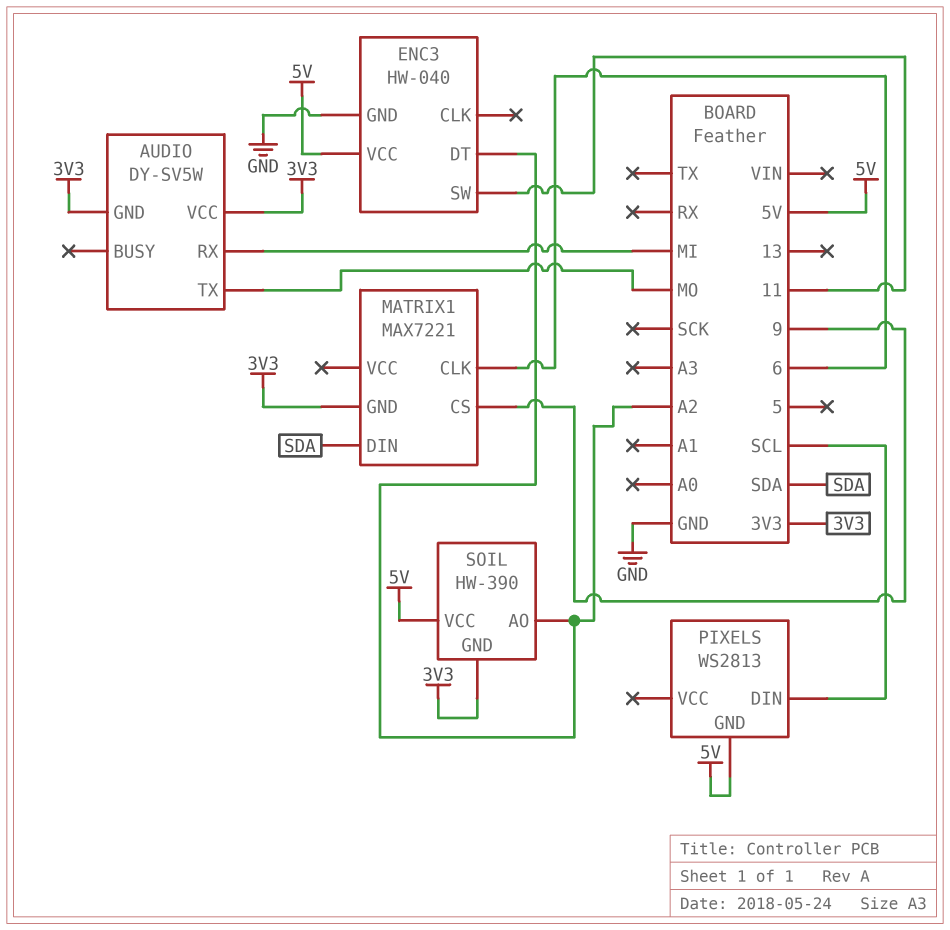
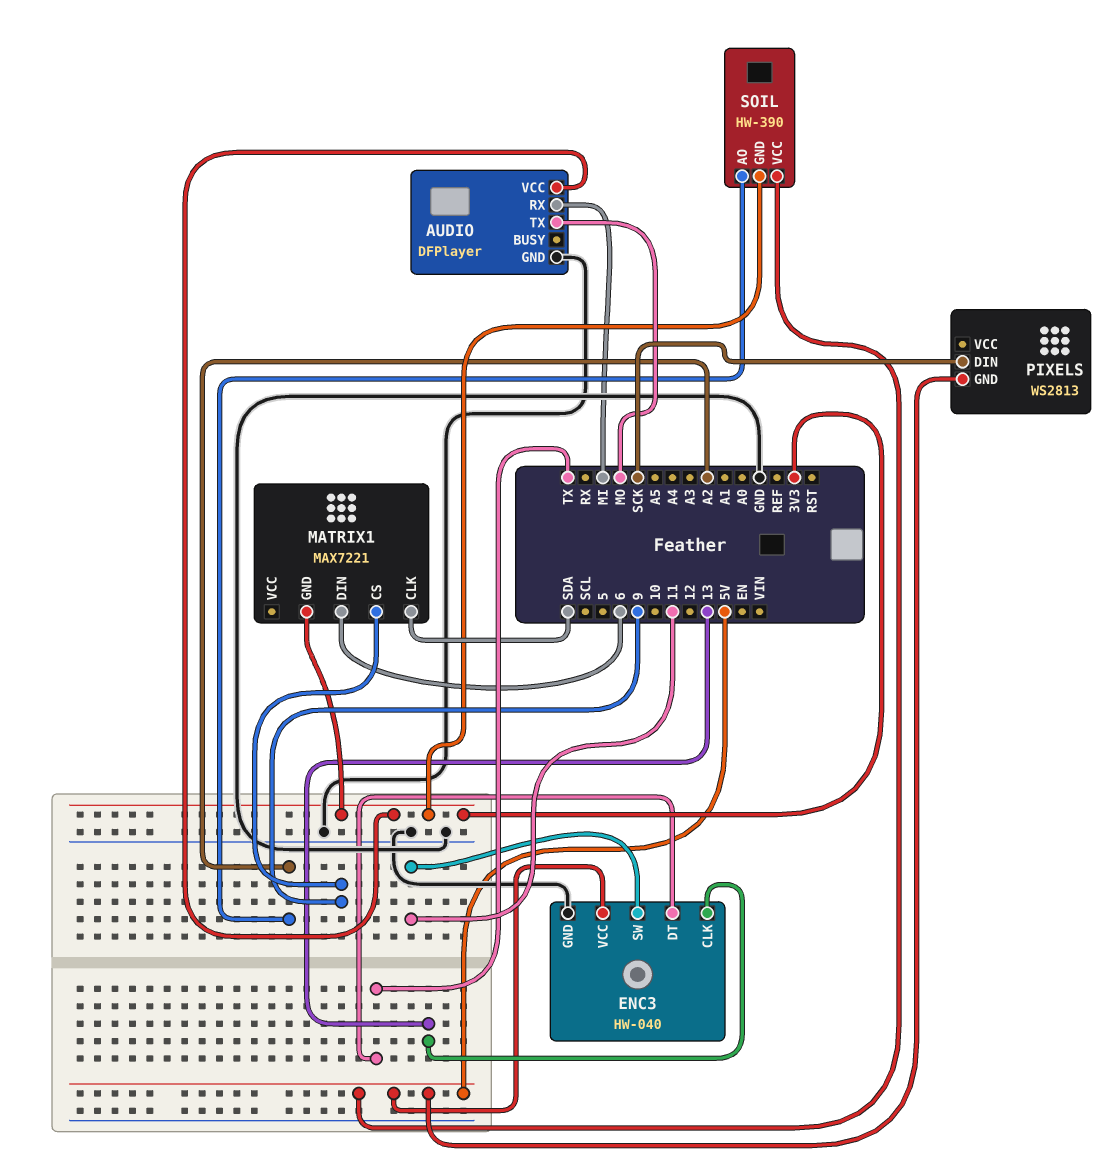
AUDIO: DY-SV5W -> DFPlayer
AUDIO pin GND: 3V3 -> GND
ENC3 pin CLK: none -> 13
ENC3 pin DT: A2 -> TX
MATRIX1 pin CLK: 6 -> SDA
MATRIX1 pin DIN: SDA -> 6
PIXELS pin DIN: SCL -> SCK

